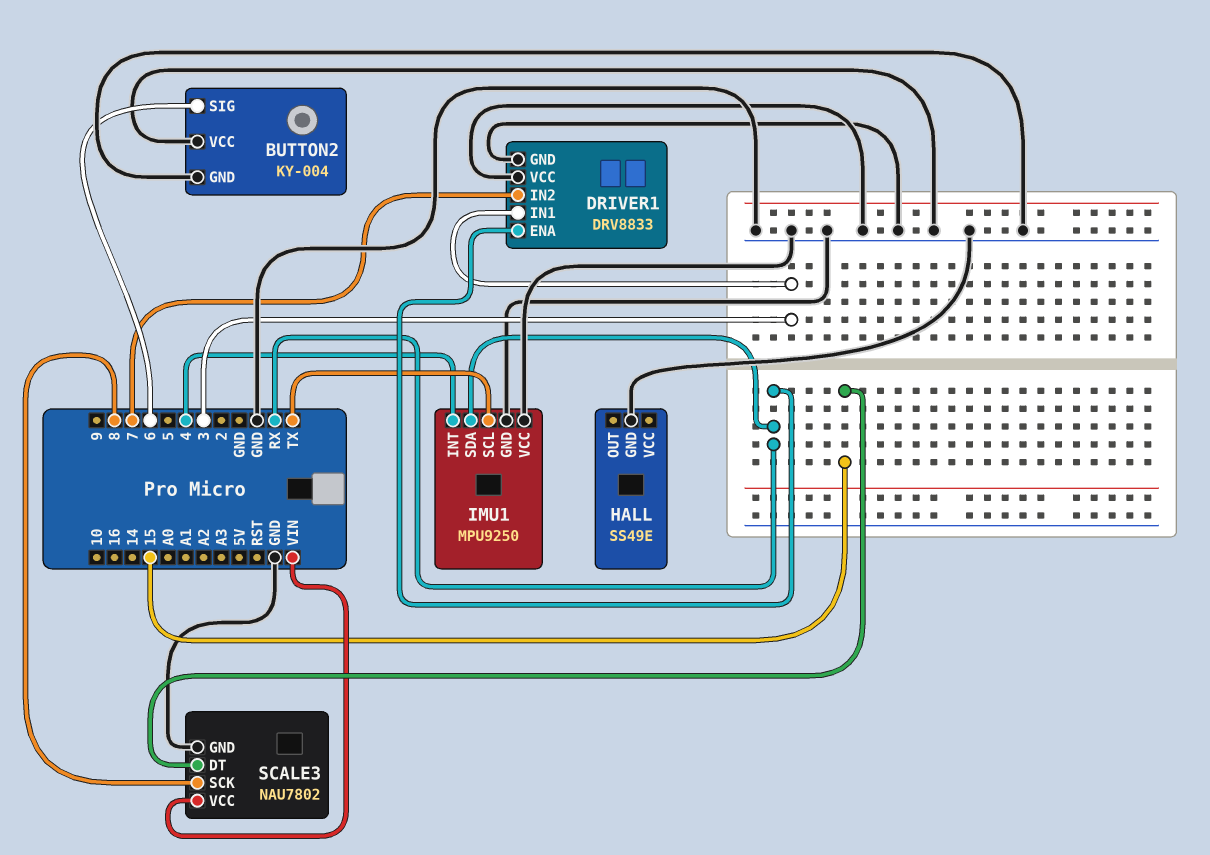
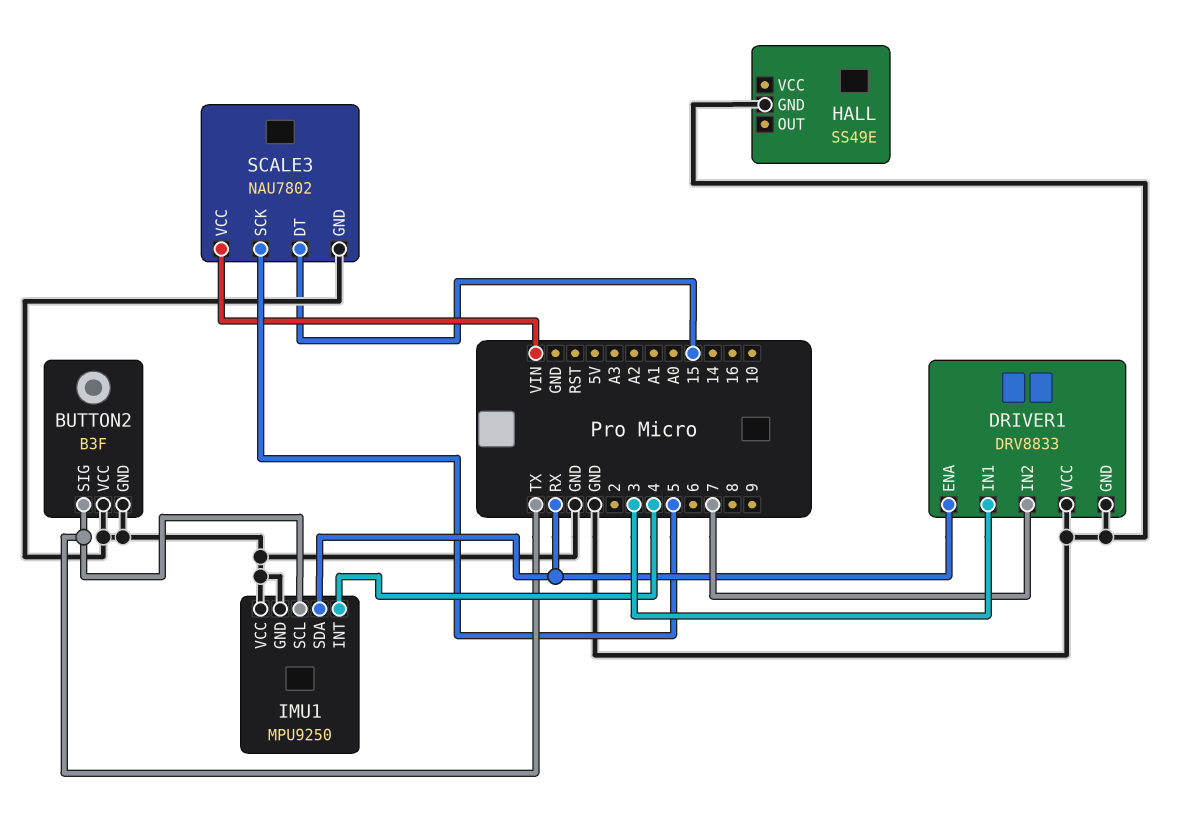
BUTTON2: KY-004 -> B3F
BUTTON2 pin SIG: 6 -> TX
SCALE3 pin SCK: 8 -> 5

